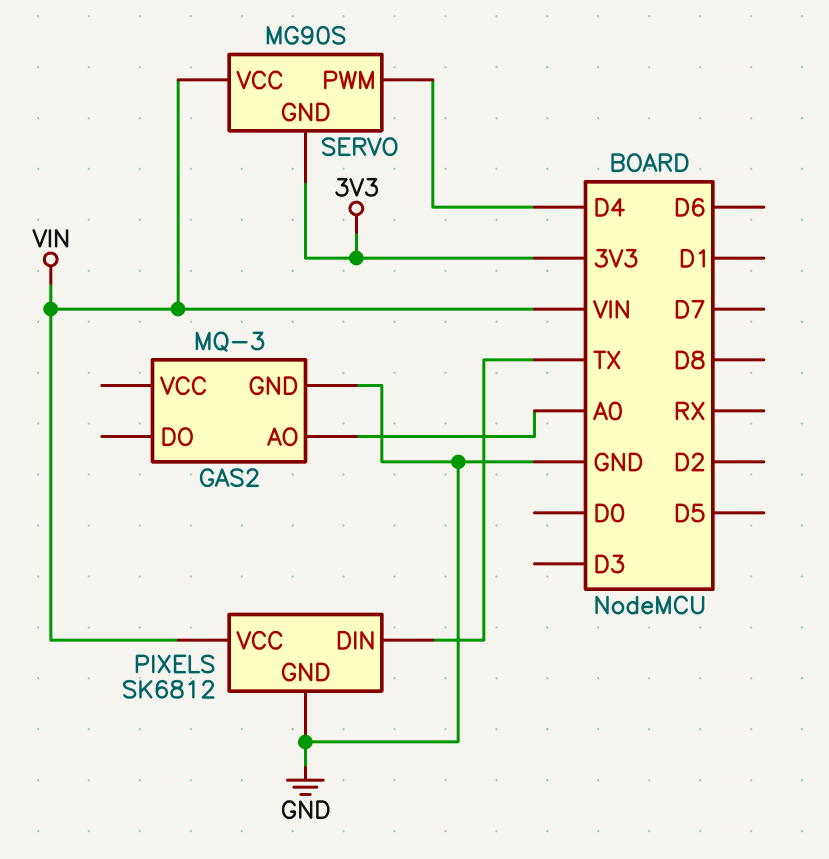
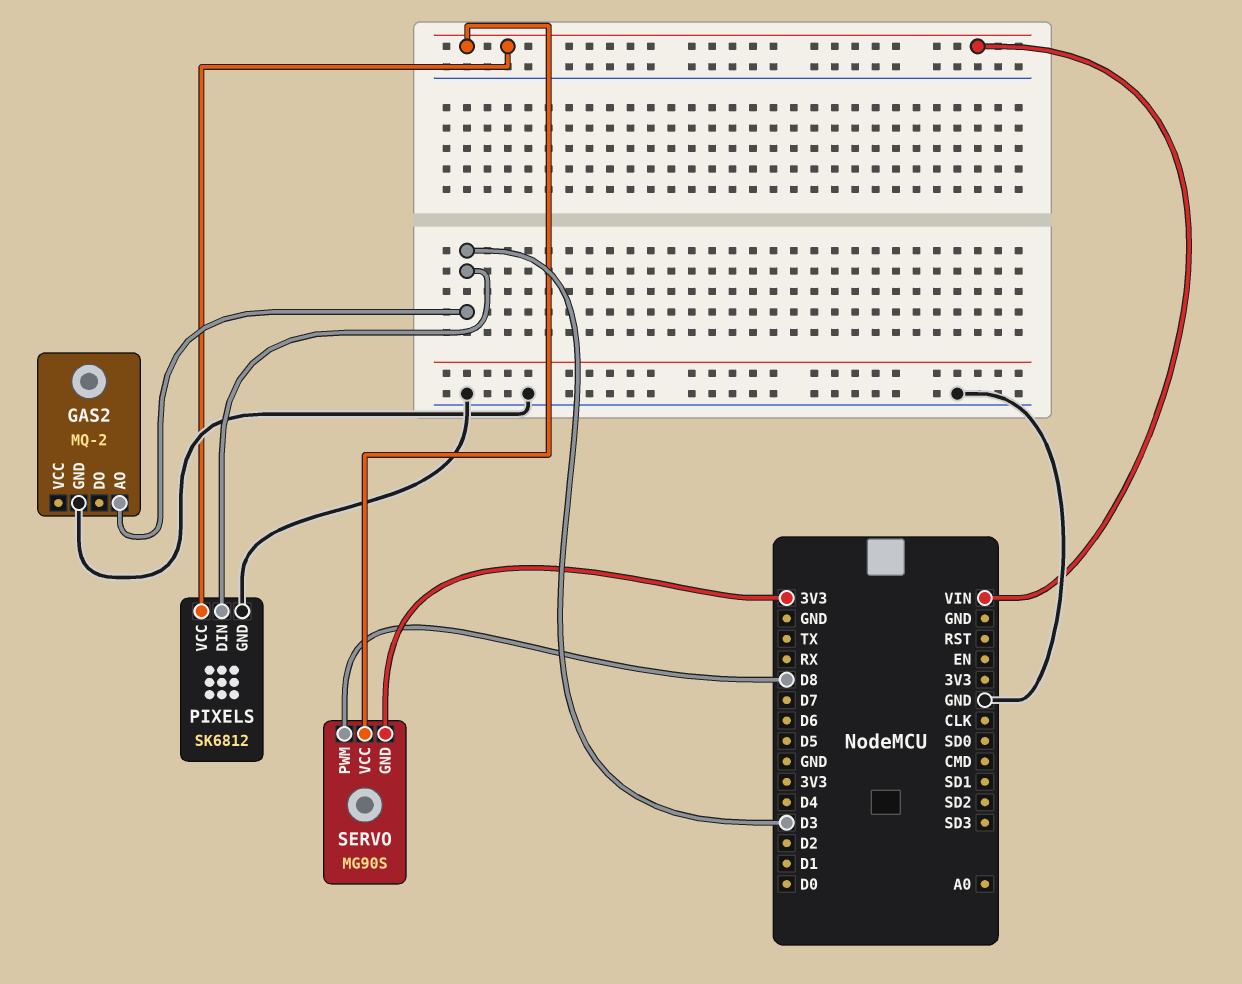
GAS2: MQ-3 -> MQ-2
GAS2 pin AO: A0 -> D3
PIXELS pin DIN: TX -> D3
SERVO pin PWM: D4 -> D8

